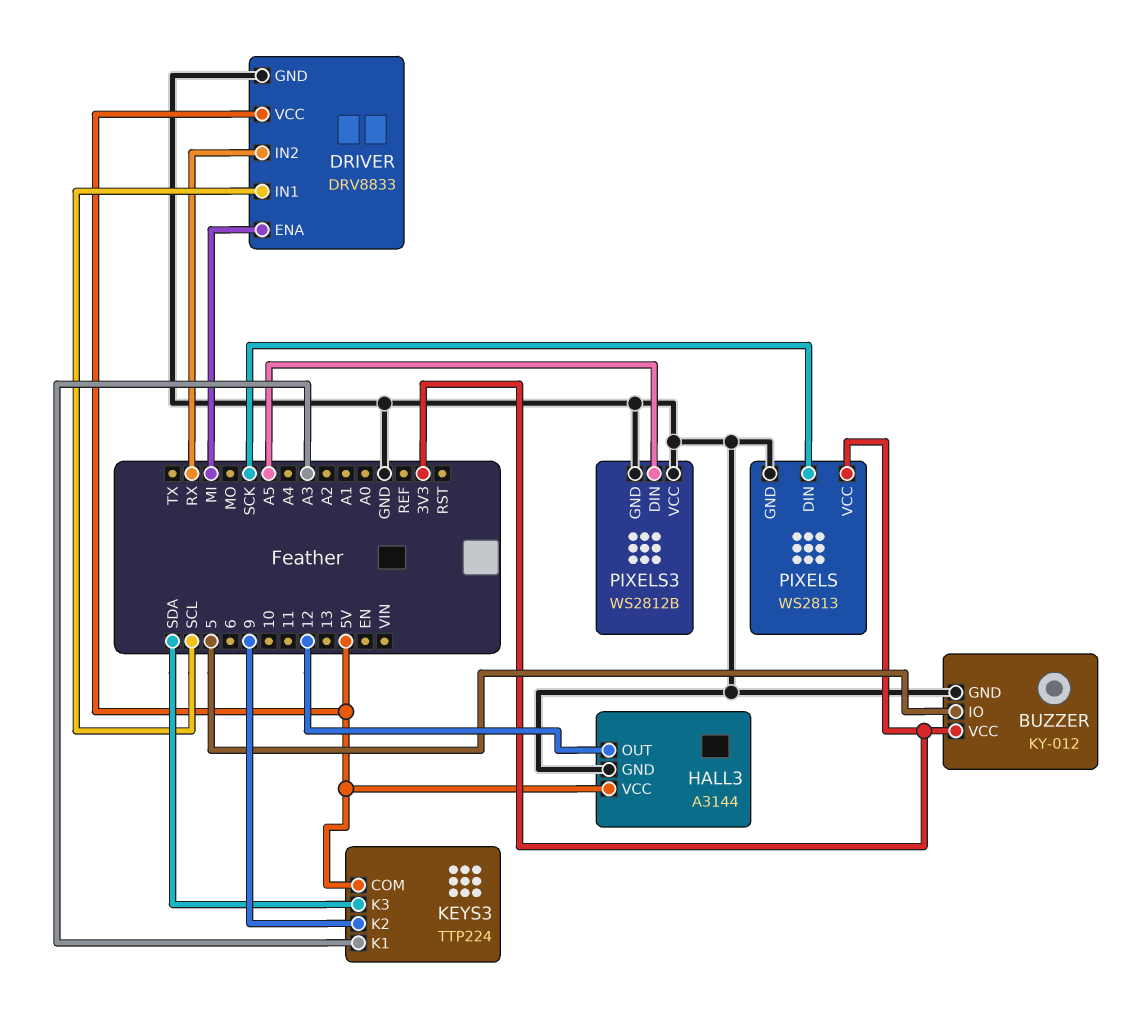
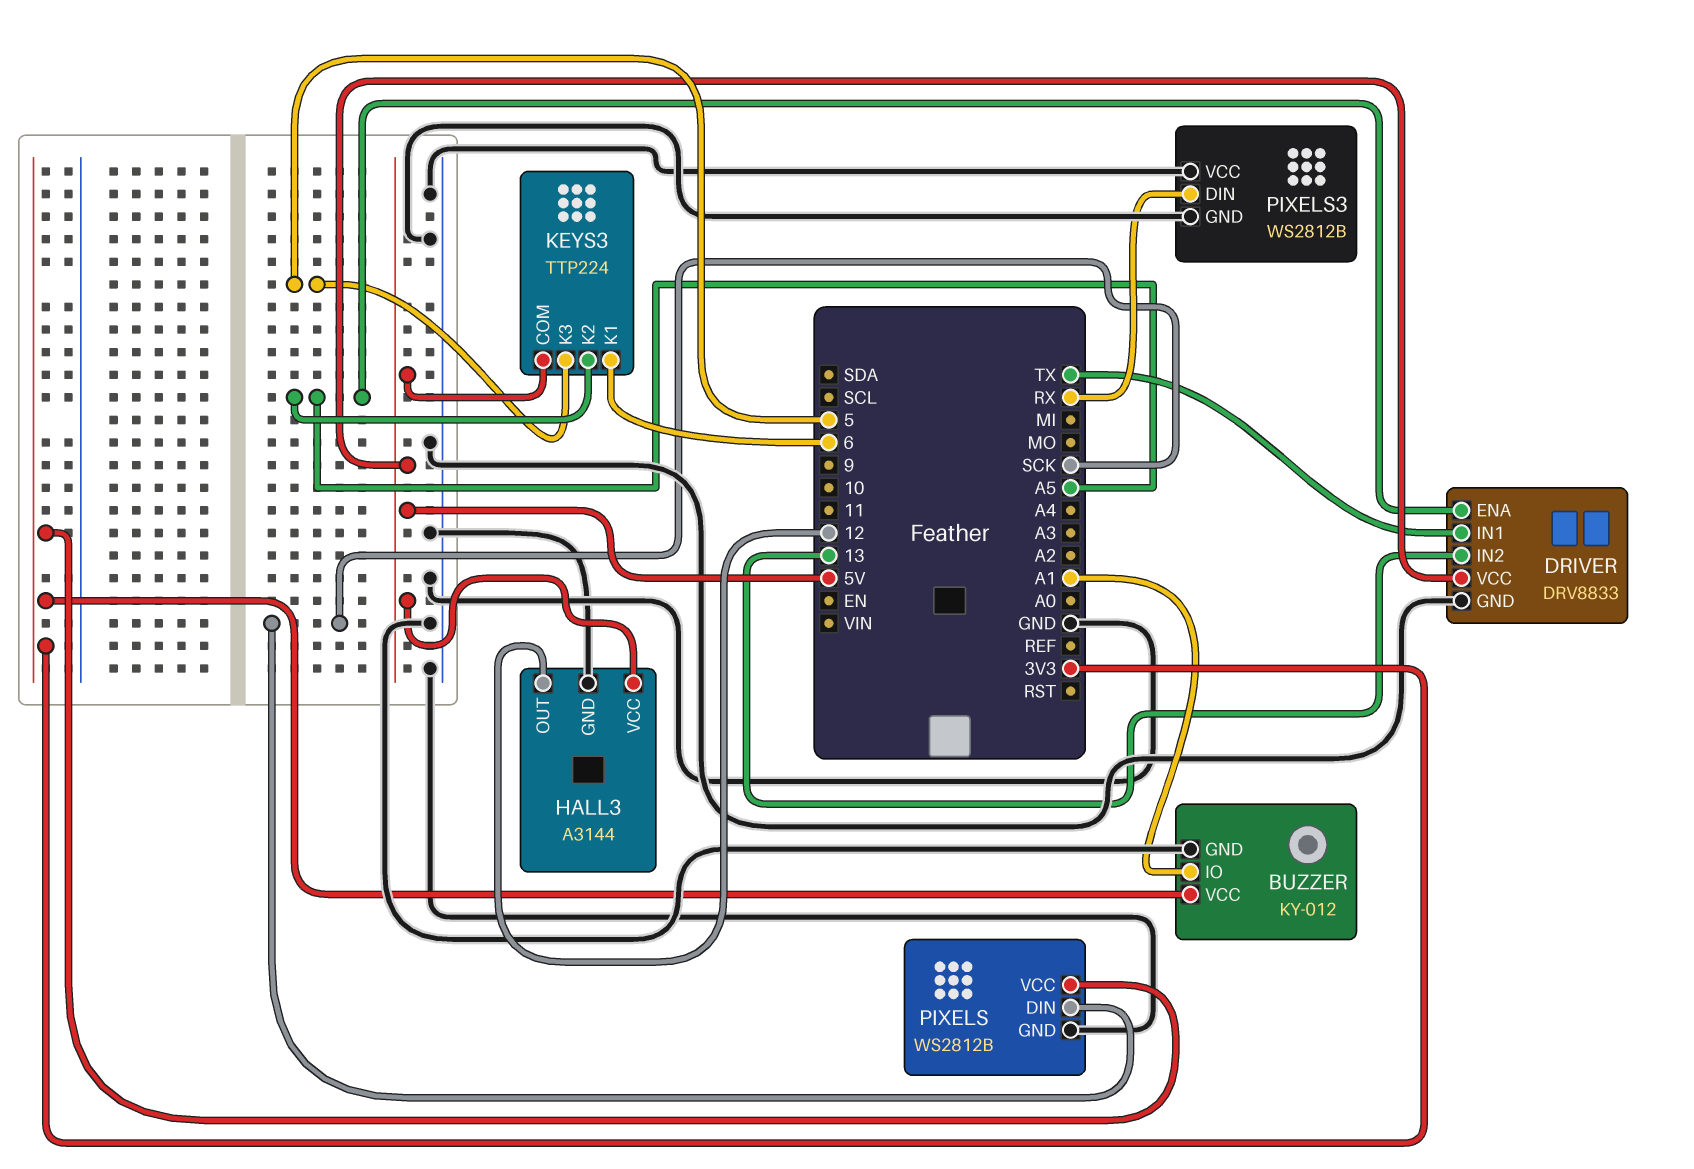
BUZZER pin IO: 5 -> A1
DRIVER pin ENA: MI -> A5
DRIVER pin IN1: SCL -> TX
DRIVER pin IN2: RX -> 13
KEYS3 pin K1: A3 -> 6
KEYS3 pin K2: 9 -> A5
KEYS3 pin K3: SDA -> 5
PIXELS: WS2813 -> WS2812B
PIXELS3 pin DIN: A5 -> RX

